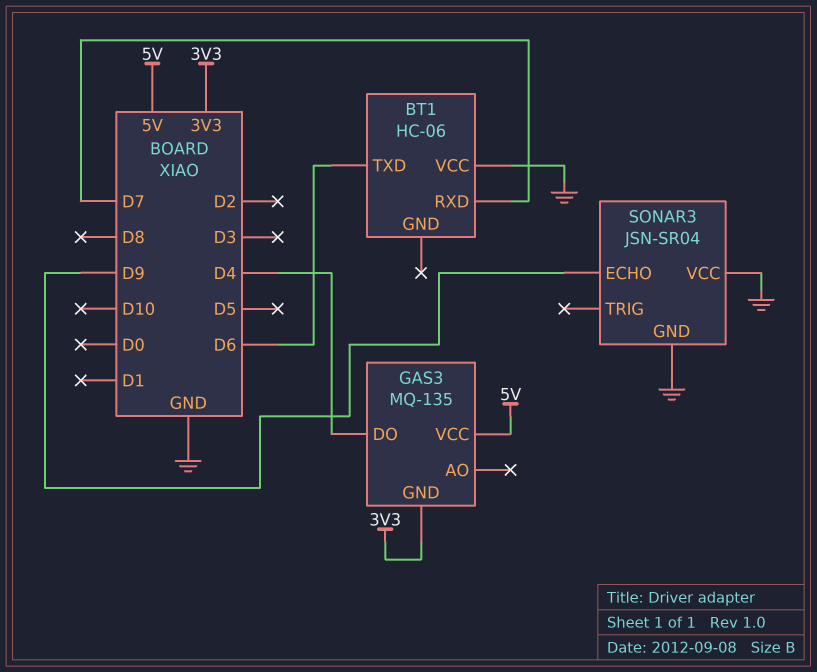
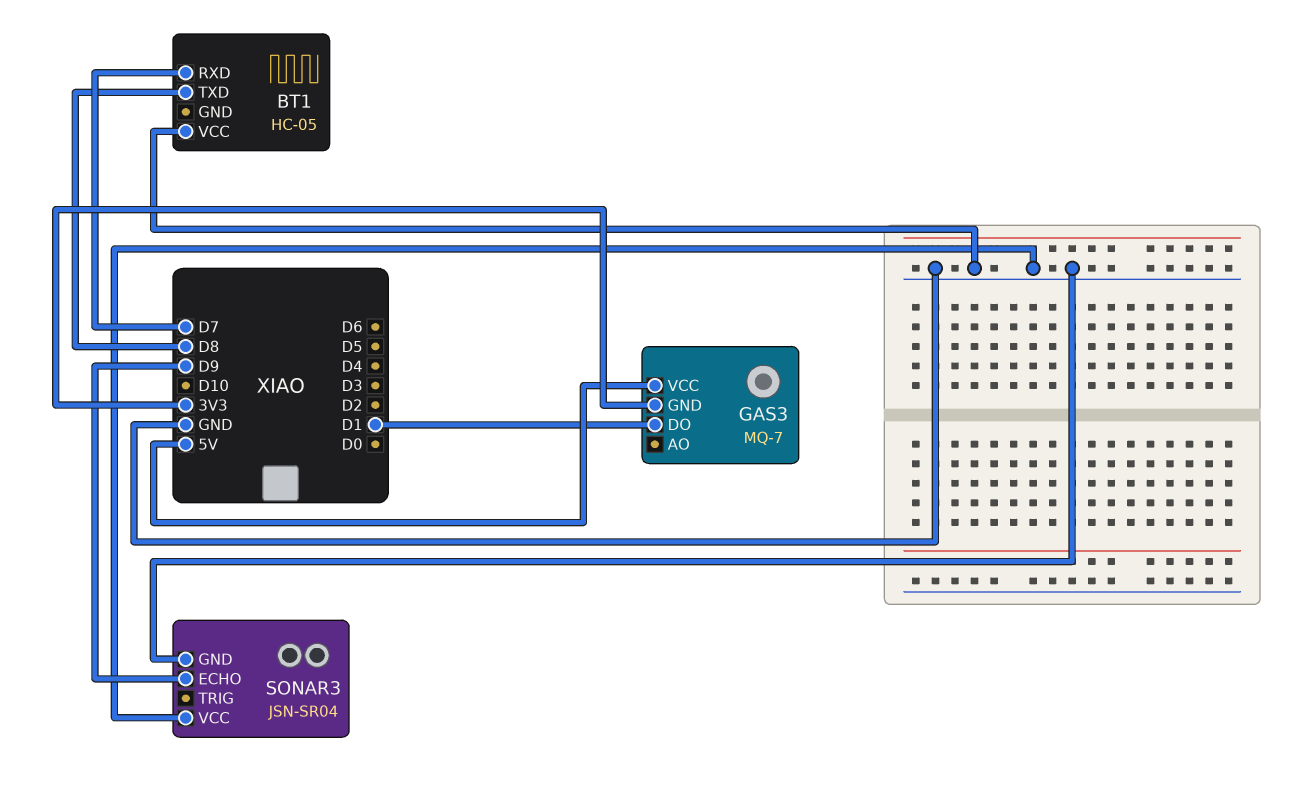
BT1: HC-06 -> HC-05
BT1 pin TXD: D6 -> D8
GAS3: MQ-135 -> MQ-7
GAS3 pin DO: D4 -> D1

